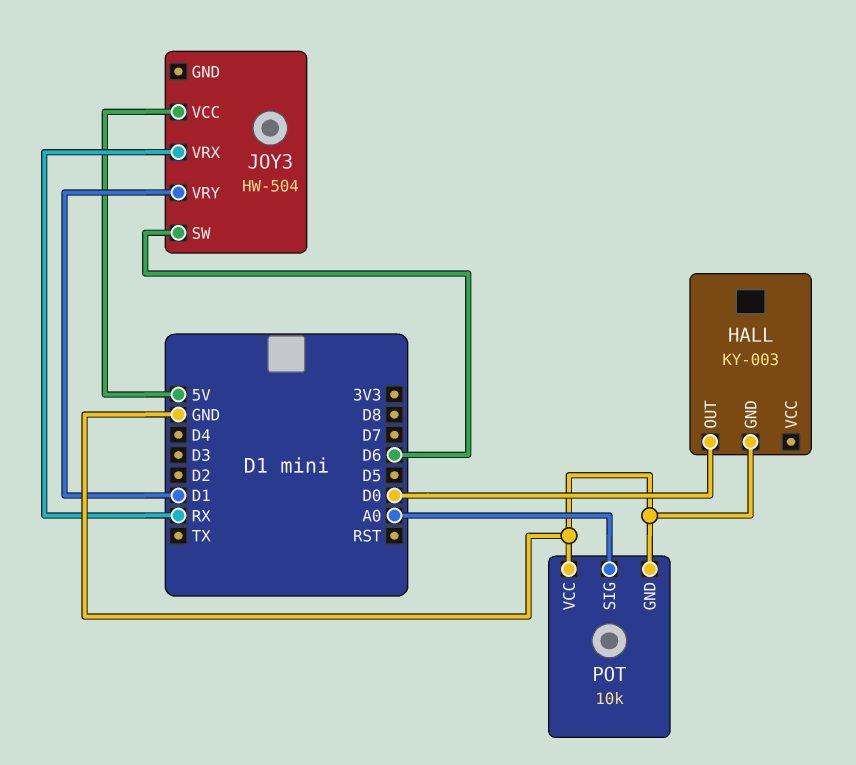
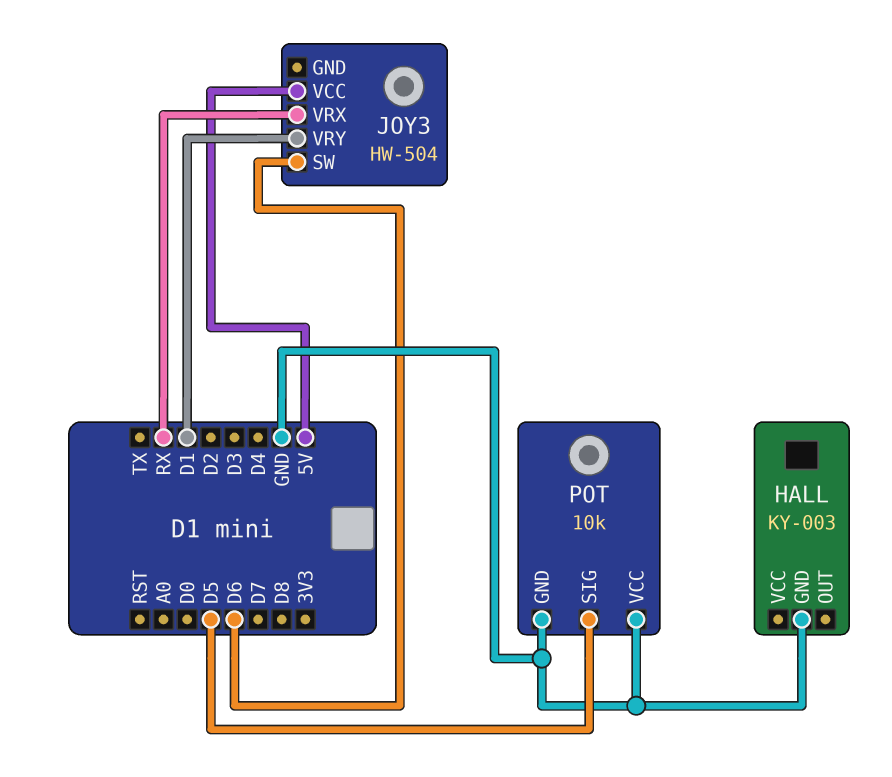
HALL pin OUT: D0 -> none
POT pin SIG: A0 -> D5

